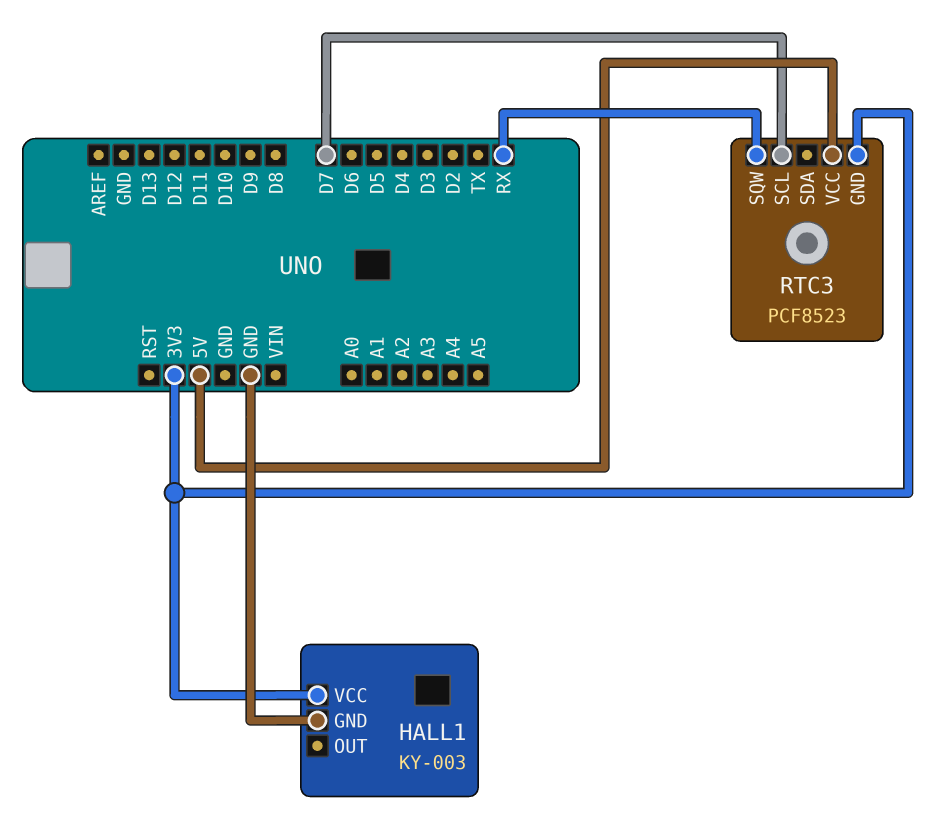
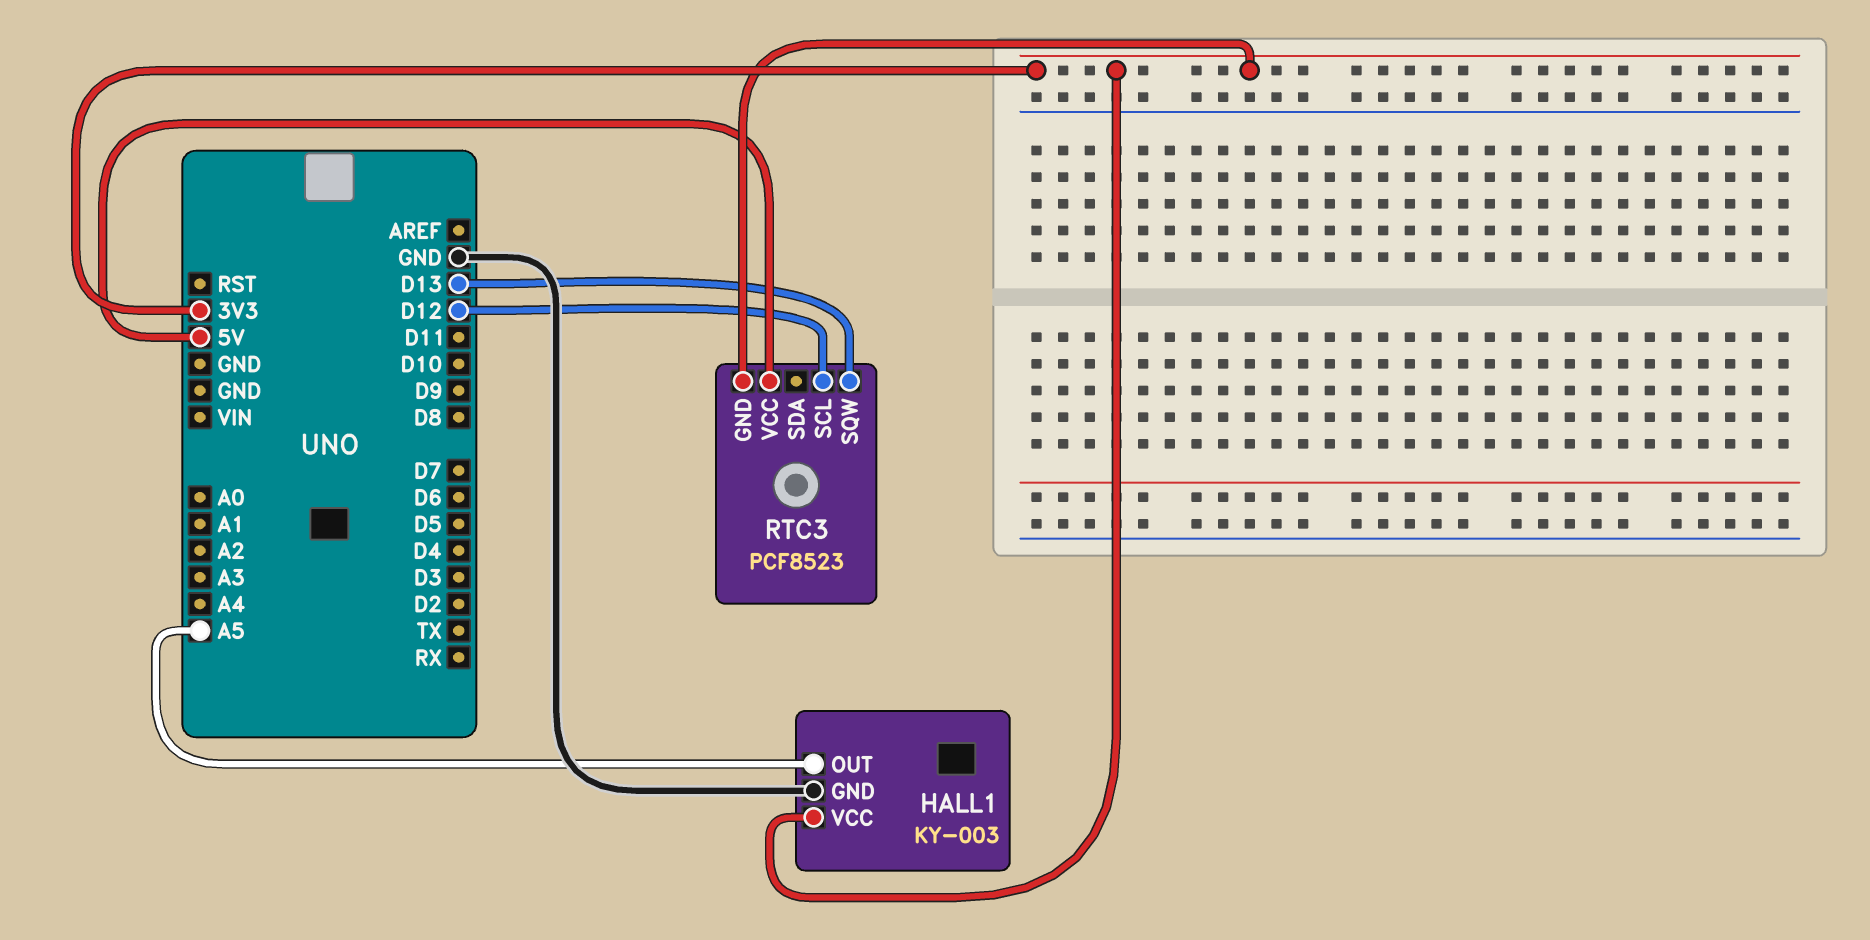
HALL1 pin OUT: none -> A5
RTC3 pin SCL: D7 -> D12
RTC3 pin SQW: RX -> D13

